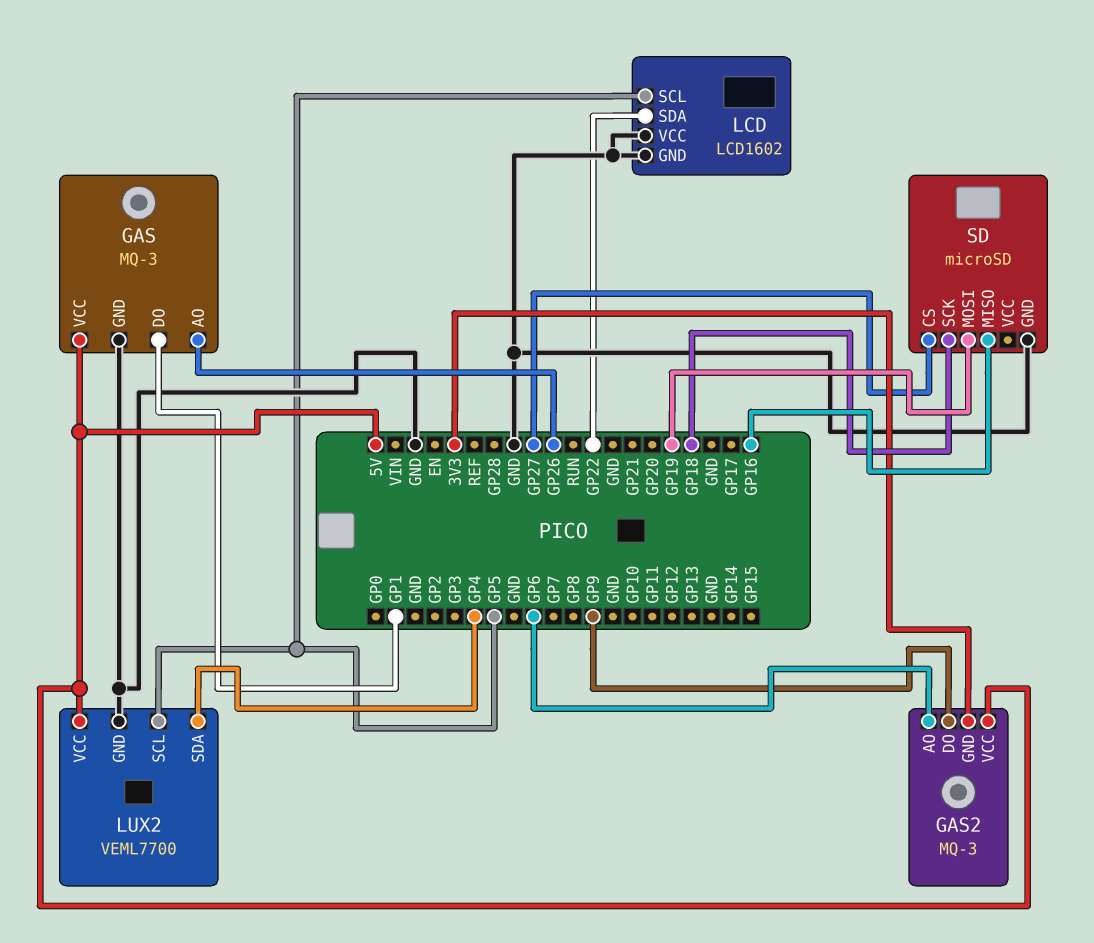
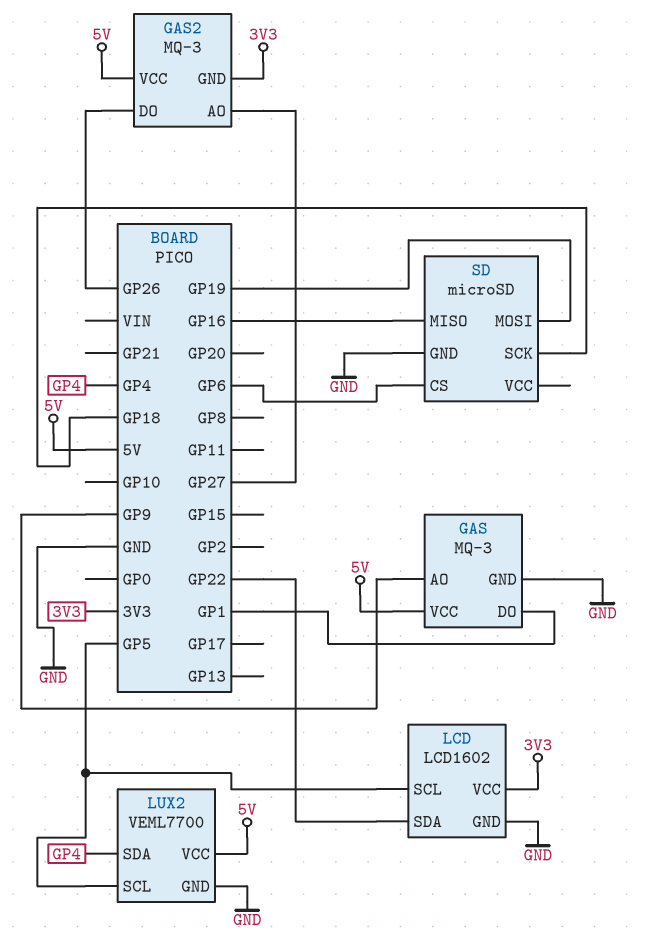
GAS pin AO: GP26 -> GP9
GAS2 pin AO: GP6 -> GP27
GAS2 pin DO: GP9 -> GP26
LCD pin VCC: GND -> 3V3
SD pin CS: GP27 -> GP6

